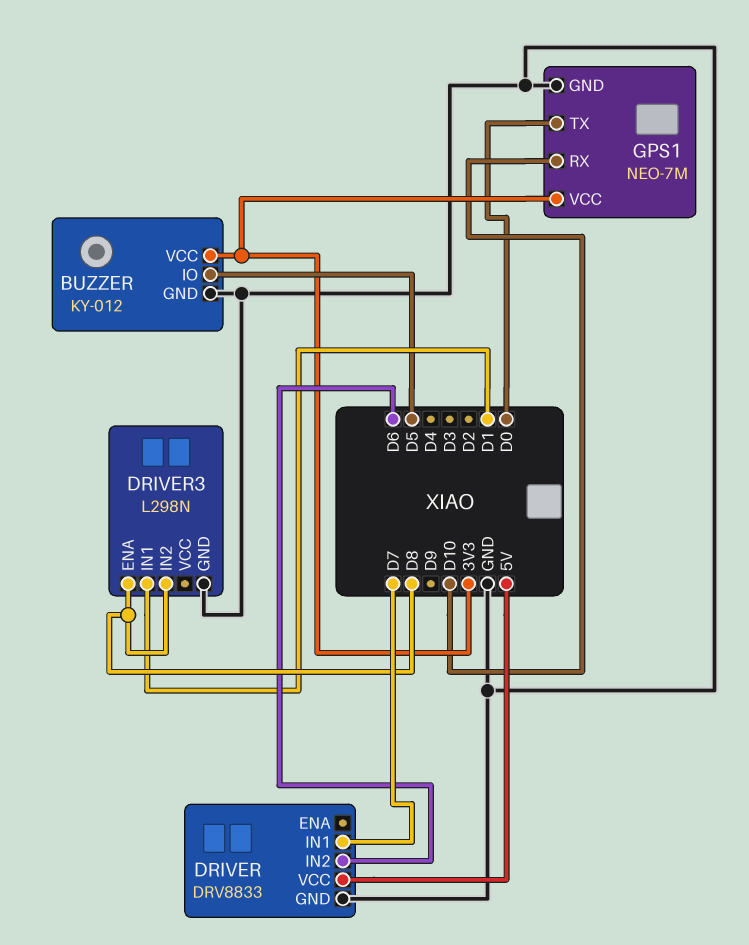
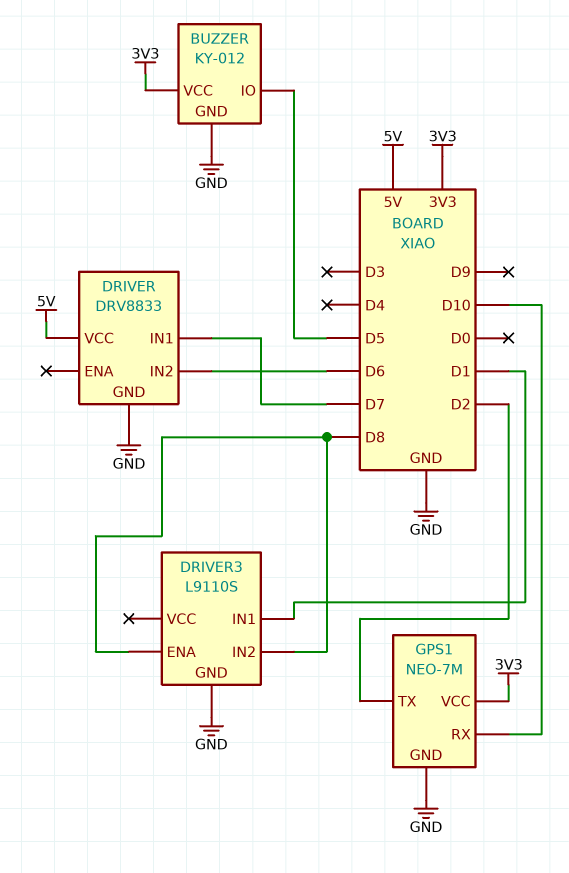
DRIVER3: L298N -> L9110S
GPS1 pin TX: D0 -> D2

